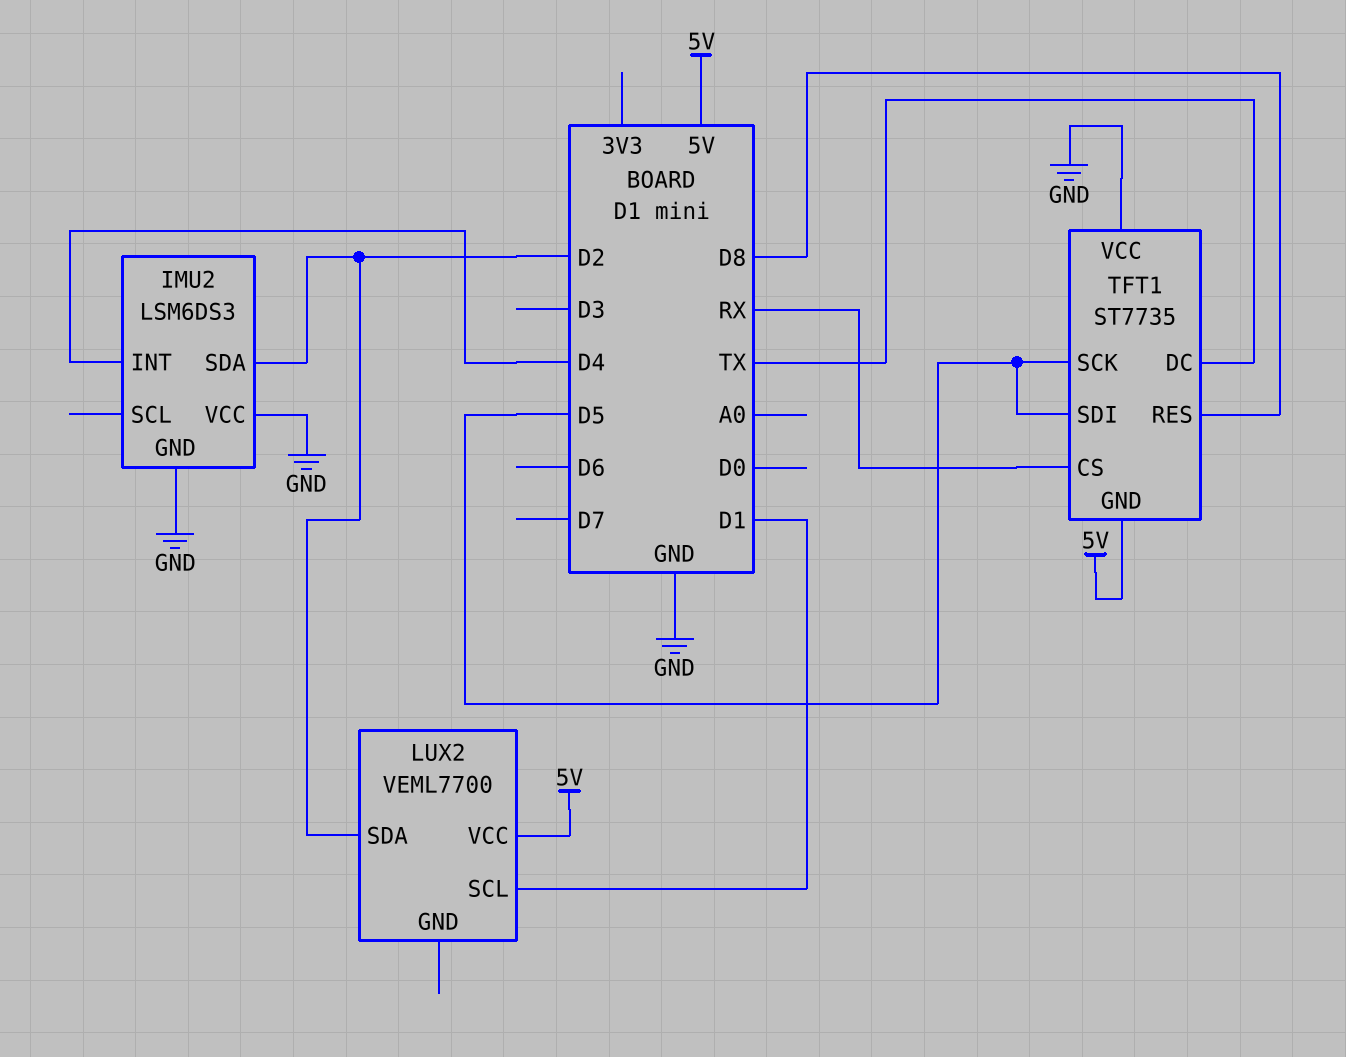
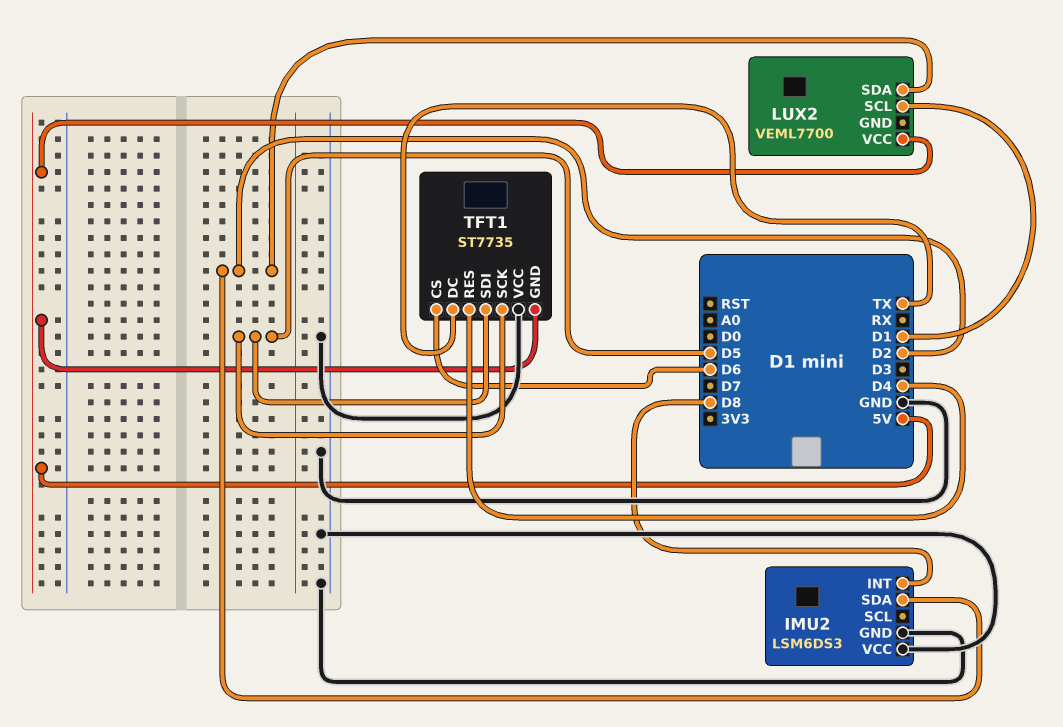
IMU2 pin INT: D4 -> D8
TFT1 pin CS: RX -> D6
TFT1 pin RES: D8 -> D4

